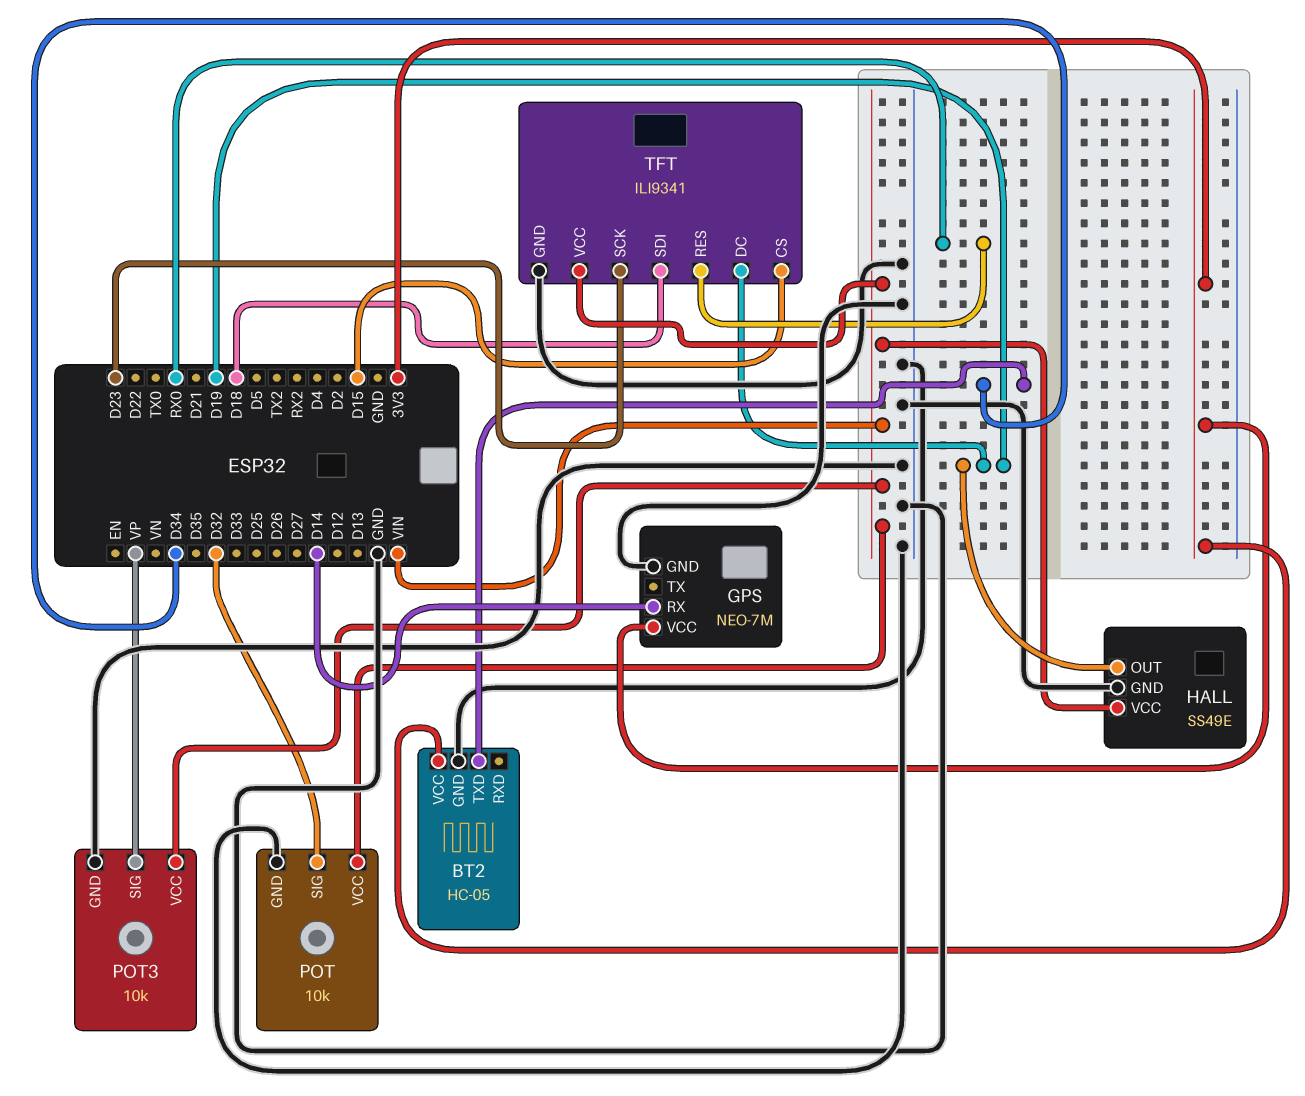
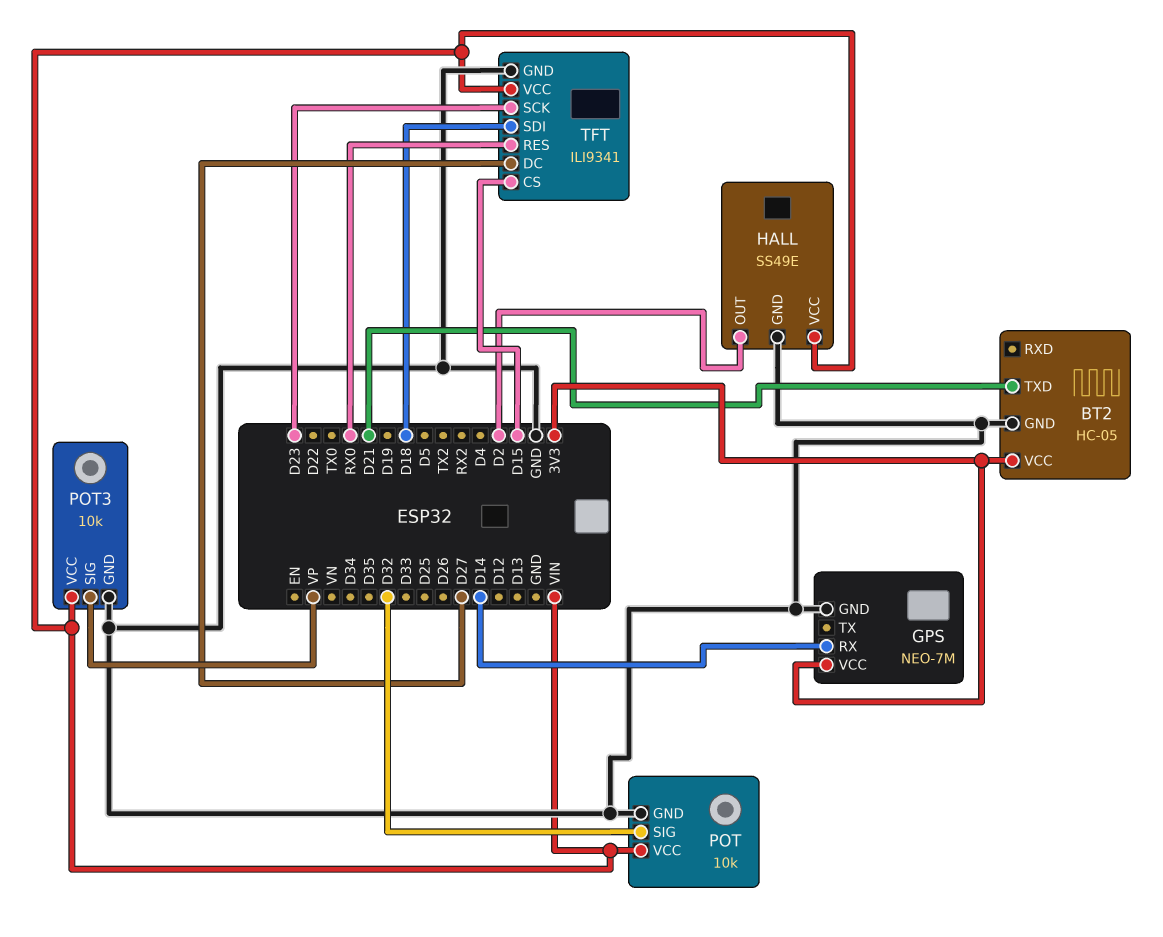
BT2 pin TXD: D34 -> D21
HALL pin OUT: D19 -> D2
TFT pin DC: D19 -> D27

